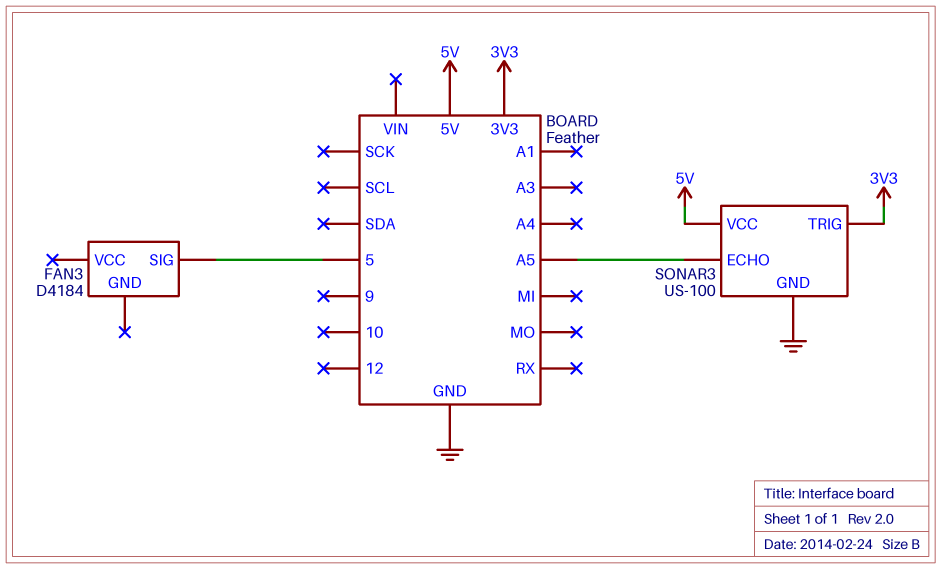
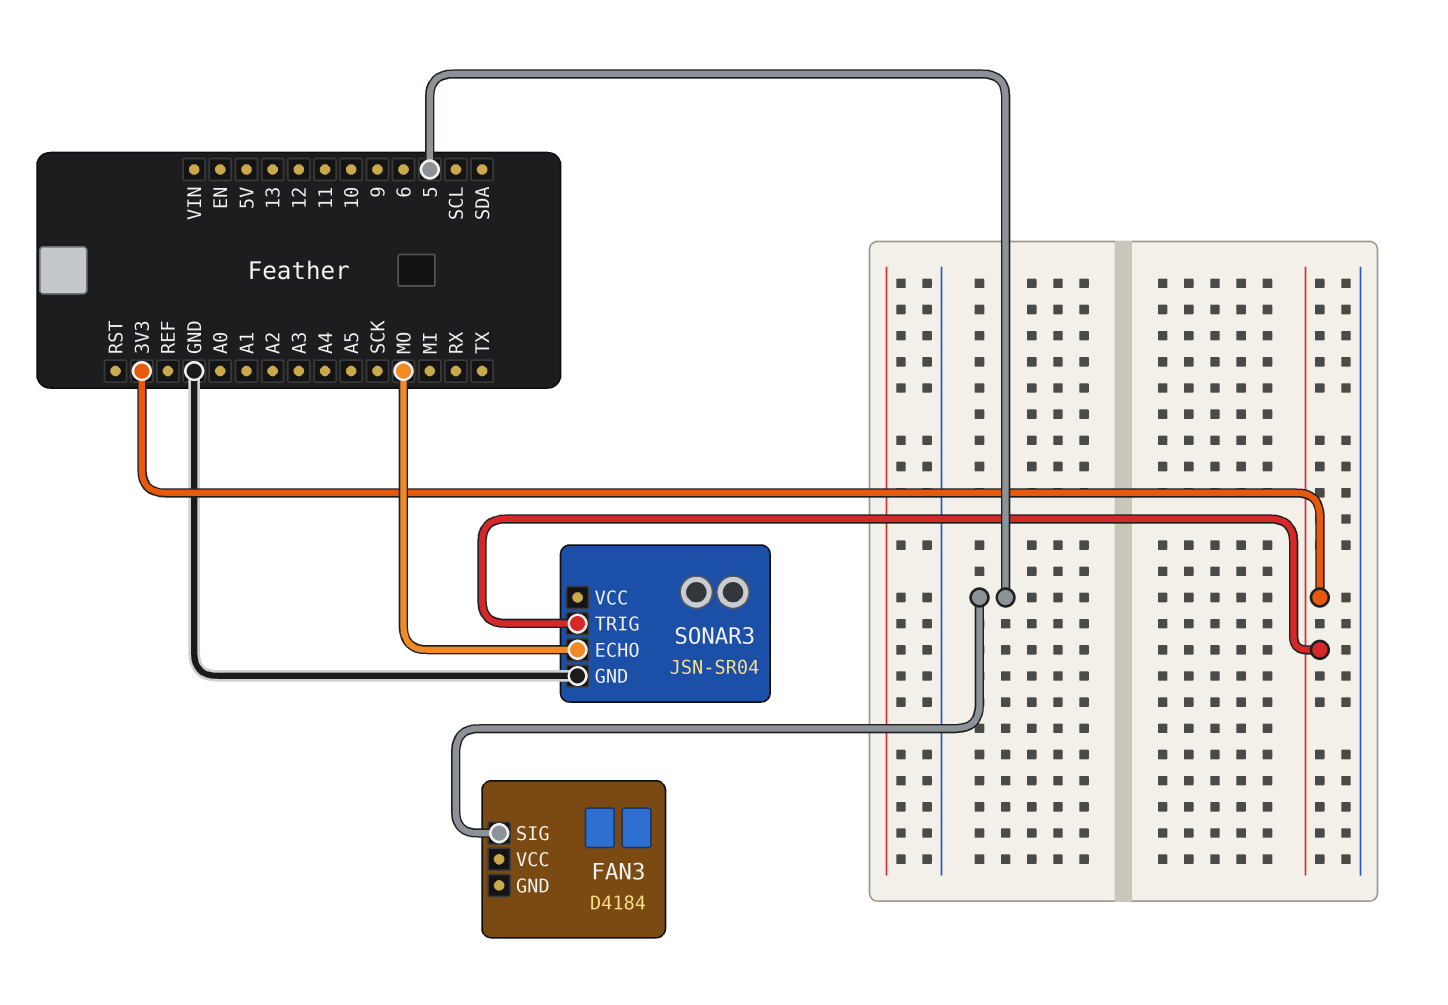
SONAR3: US-100 -> JSN-SR04
SONAR3 pin ECHO: A5 -> MO
SONAR3 pin VCC: 5V -> none

